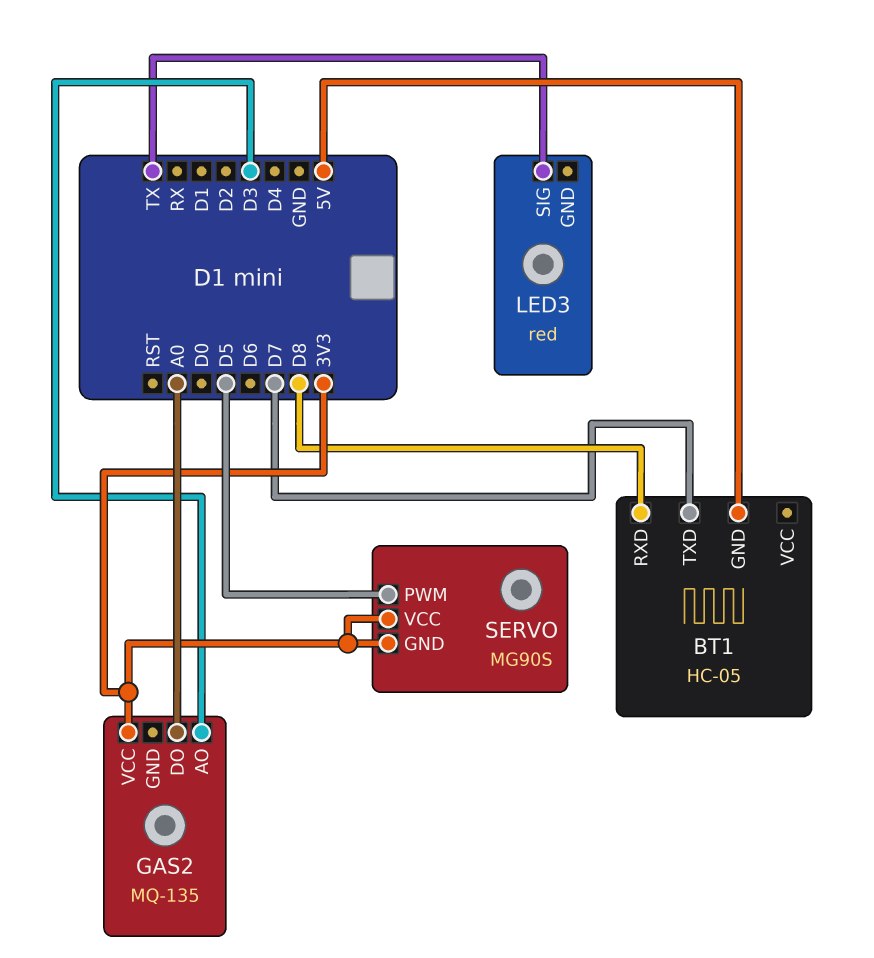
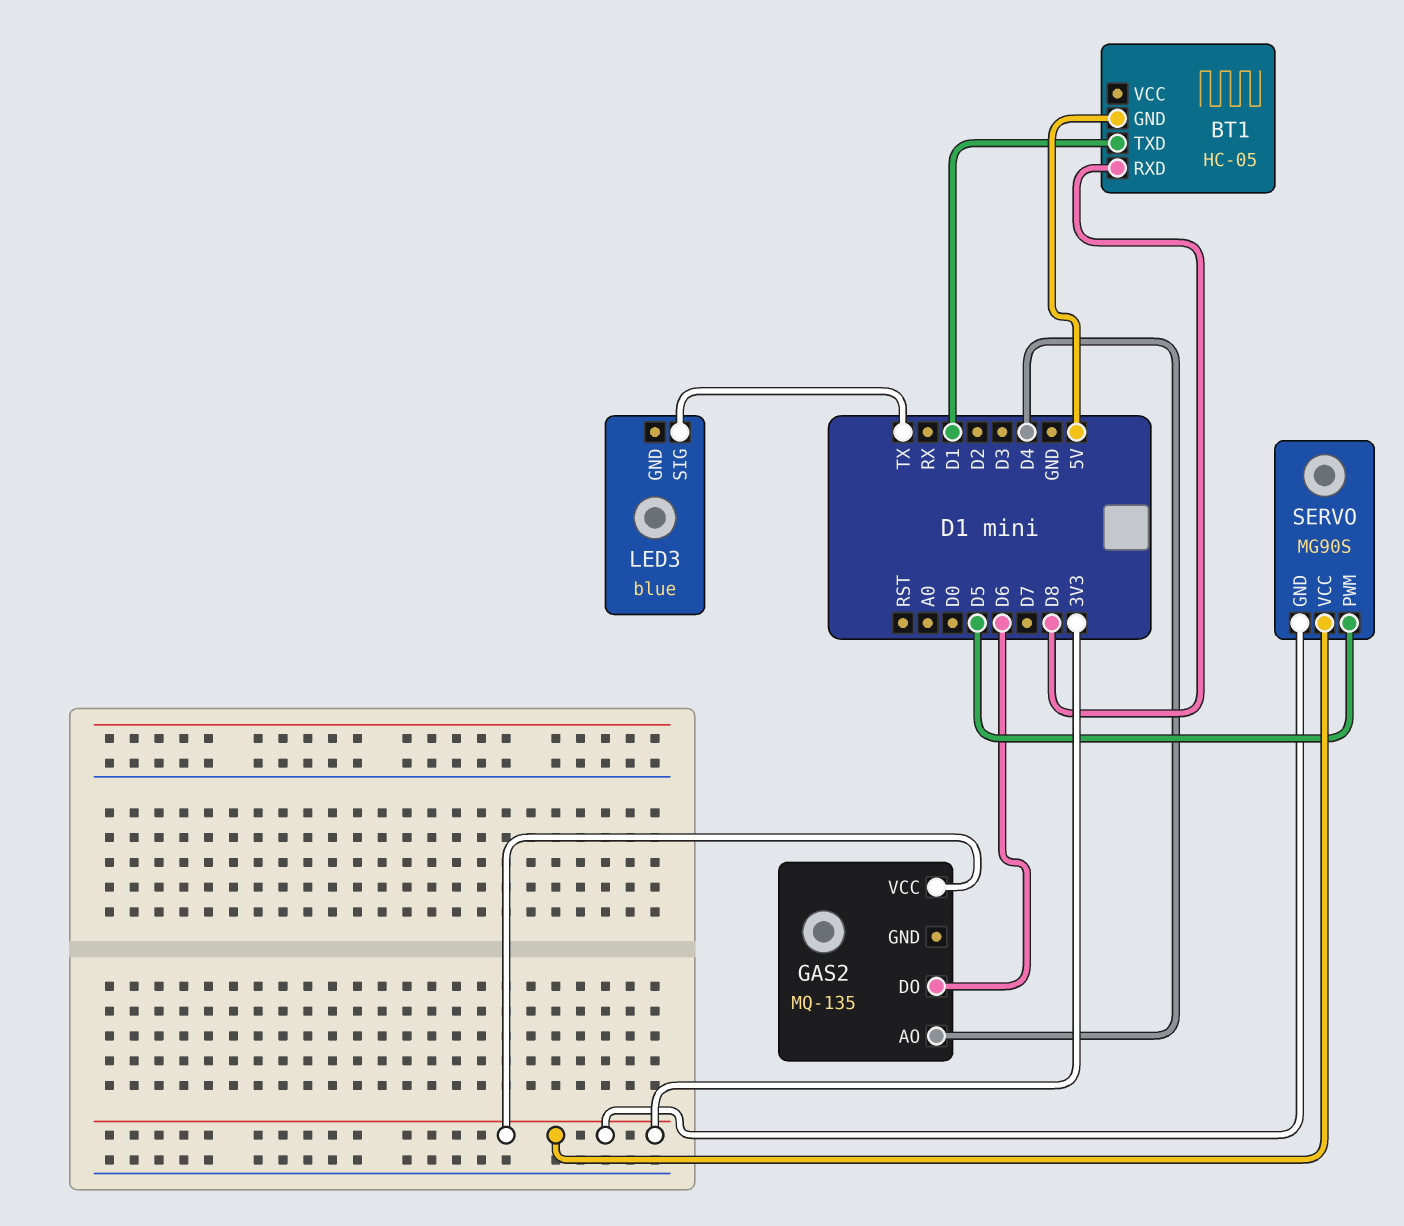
BT1 pin TXD: D7 -> D1
GAS2 pin AO: D3 -> D4
GAS2 pin DO: A0 -> D6
LED3: red -> blue

